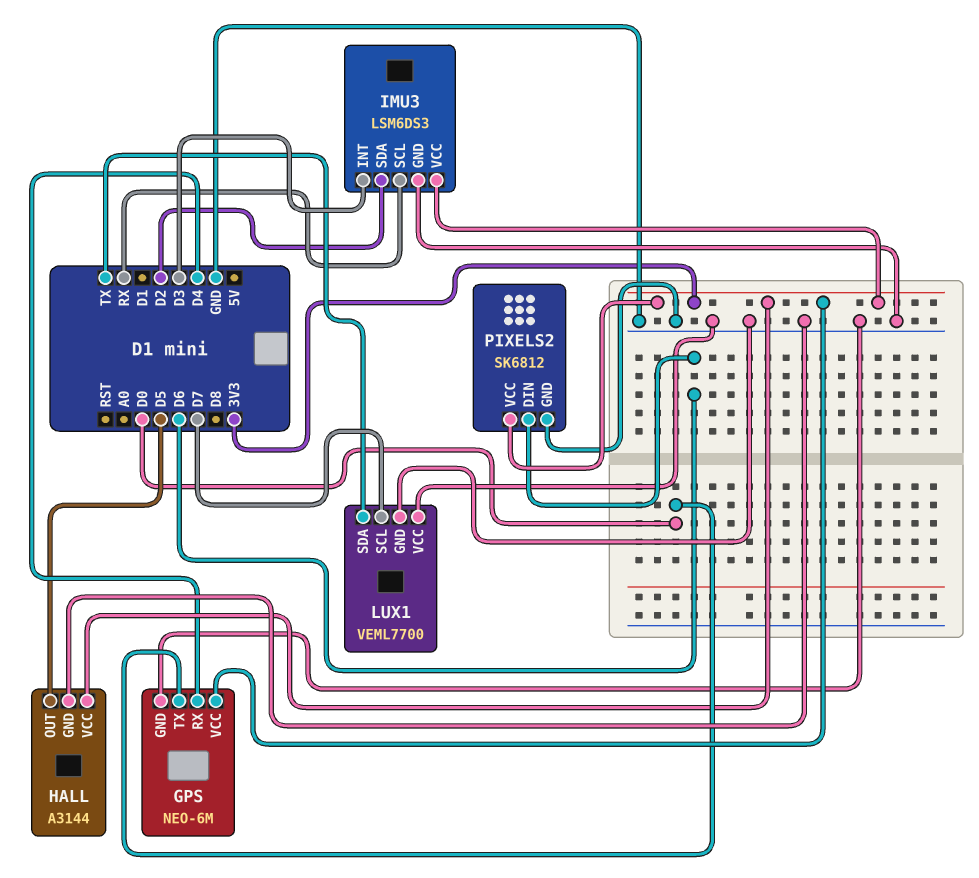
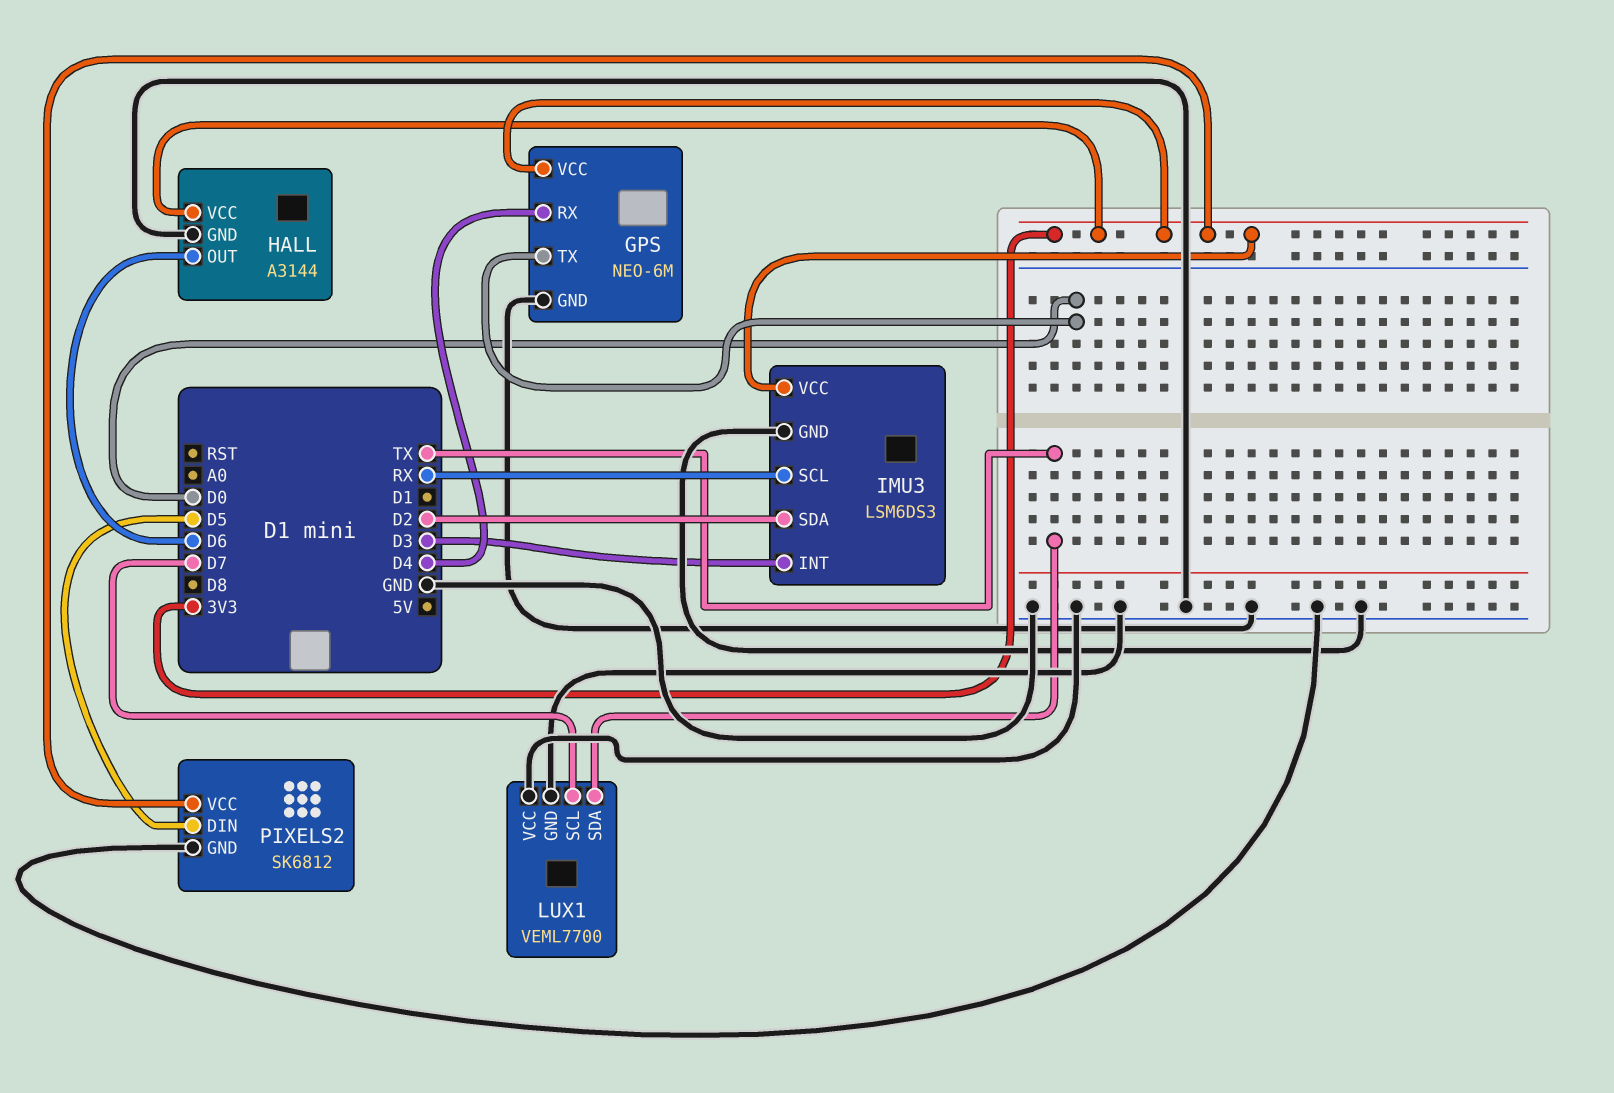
HALL pin OUT: D5 -> D6
PIXELS2 pin DIN: D6 -> D5

